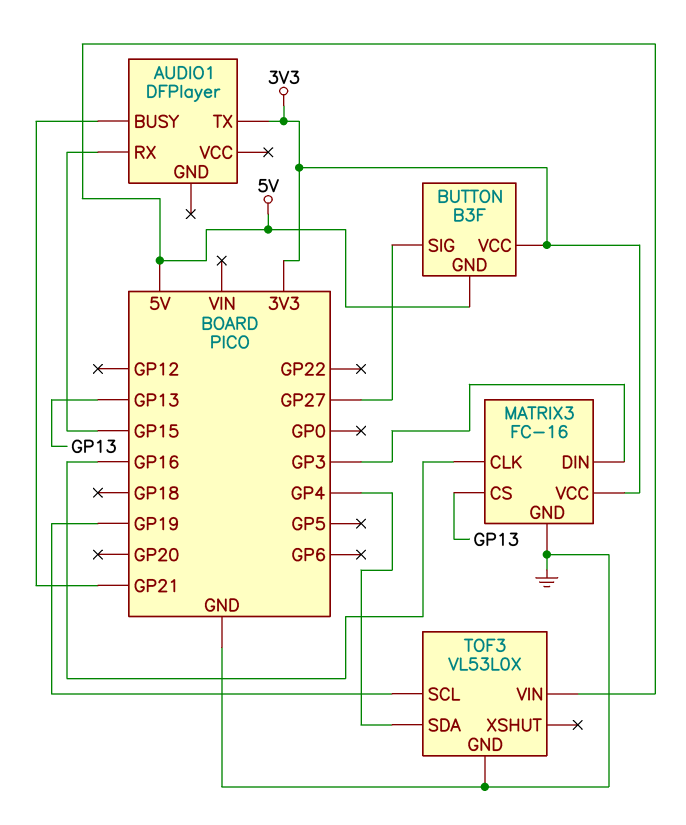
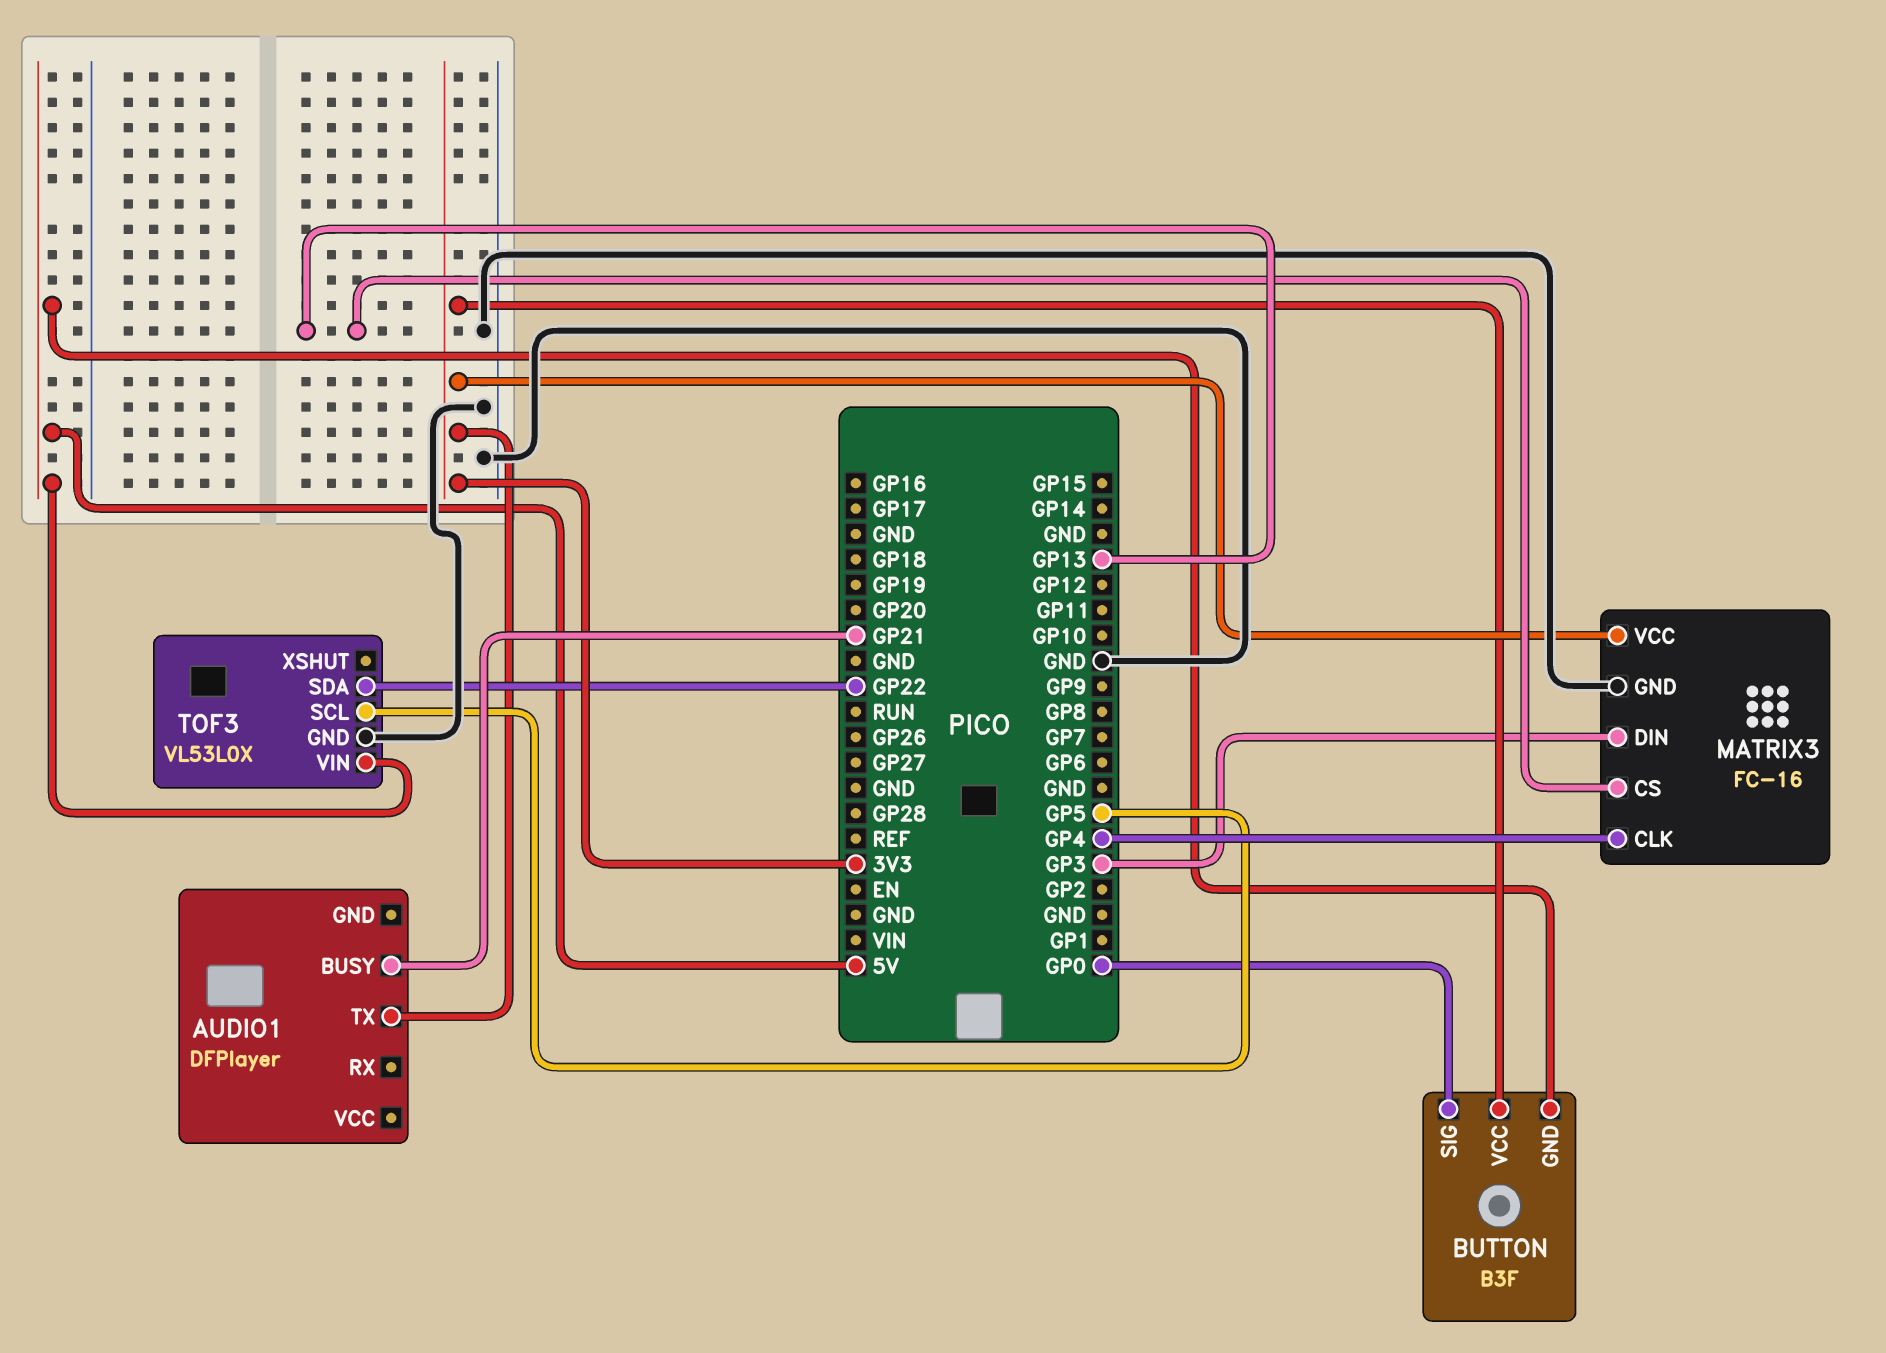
AUDIO1 pin RX: GP15 -> none
BUTTON pin SIG: GP27 -> GP0
MATRIX3 pin CLK: GP16 -> GP4
TOF3 pin SCL: GP19 -> GP5
TOF3 pin SDA: GP4 -> GP22

